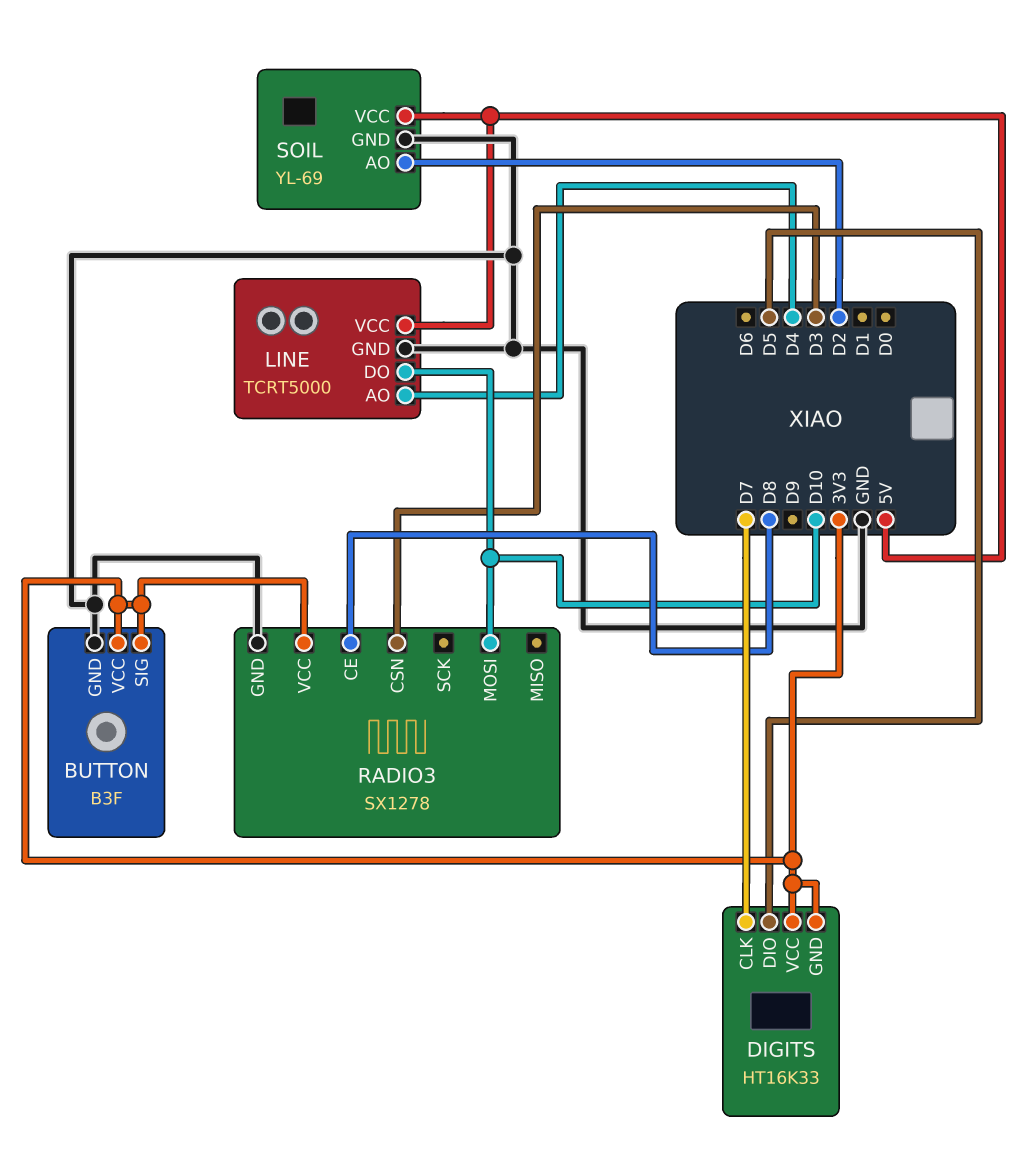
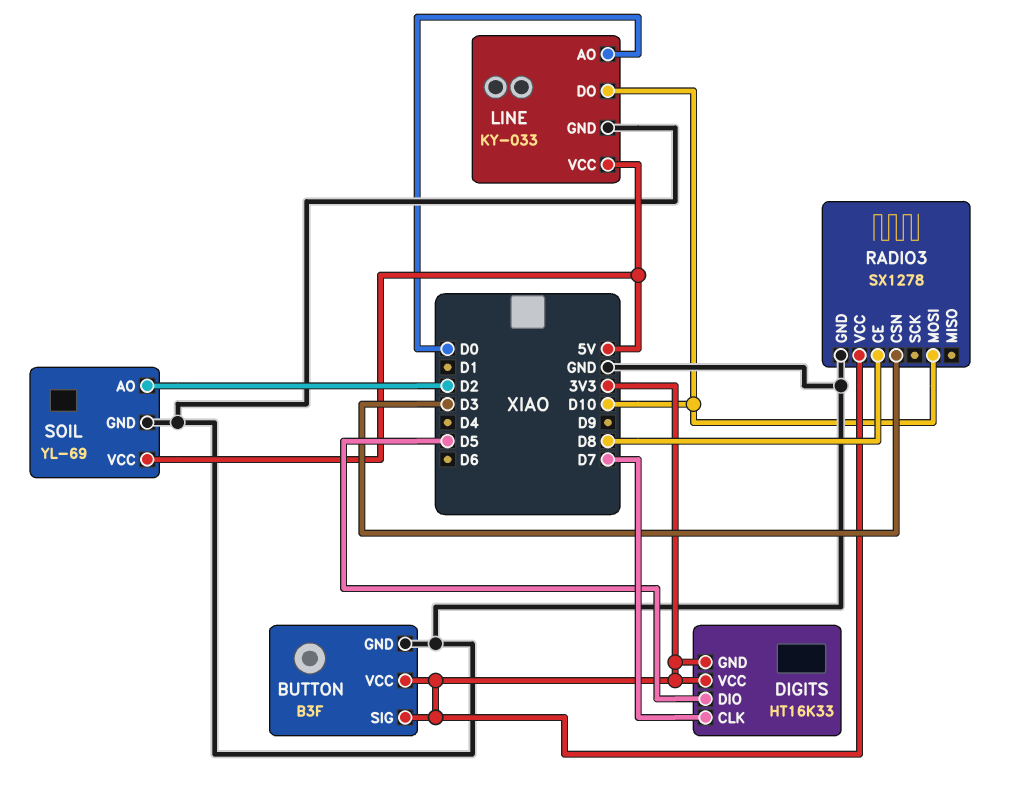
LINE: TCRT5000 -> KY-033
LINE pin AO: D4 -> D0

